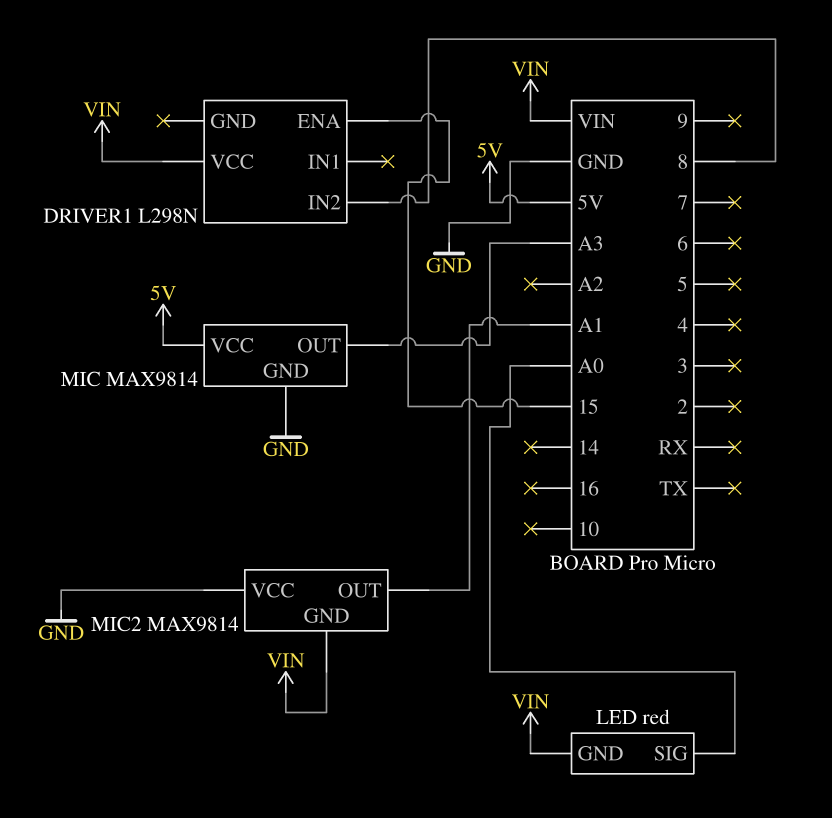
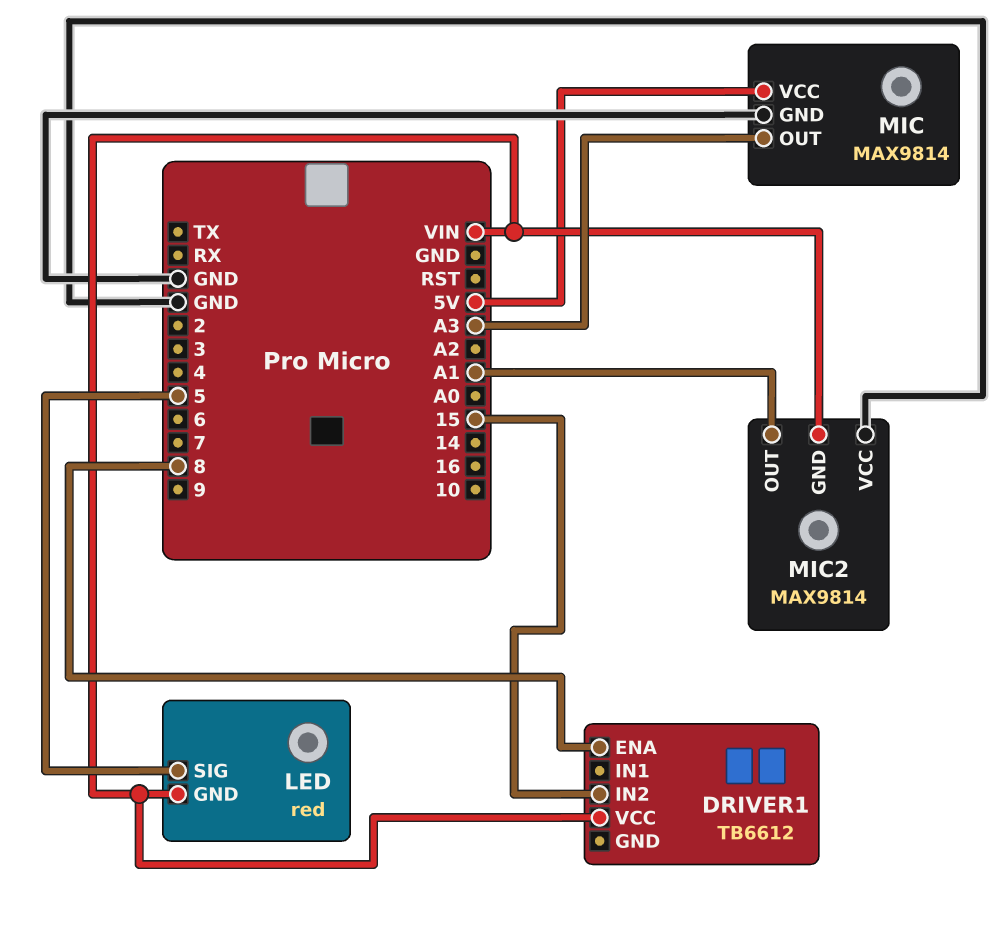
DRIVER1: L298N -> TB6612
DRIVER1 pin ENA: 15 -> 8
DRIVER1 pin IN2: 8 -> 15
LED pin SIG: A0 -> 5

